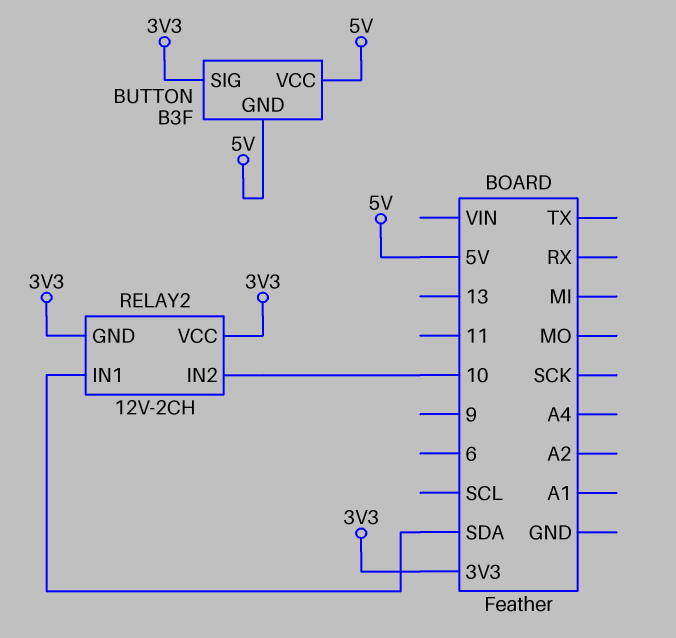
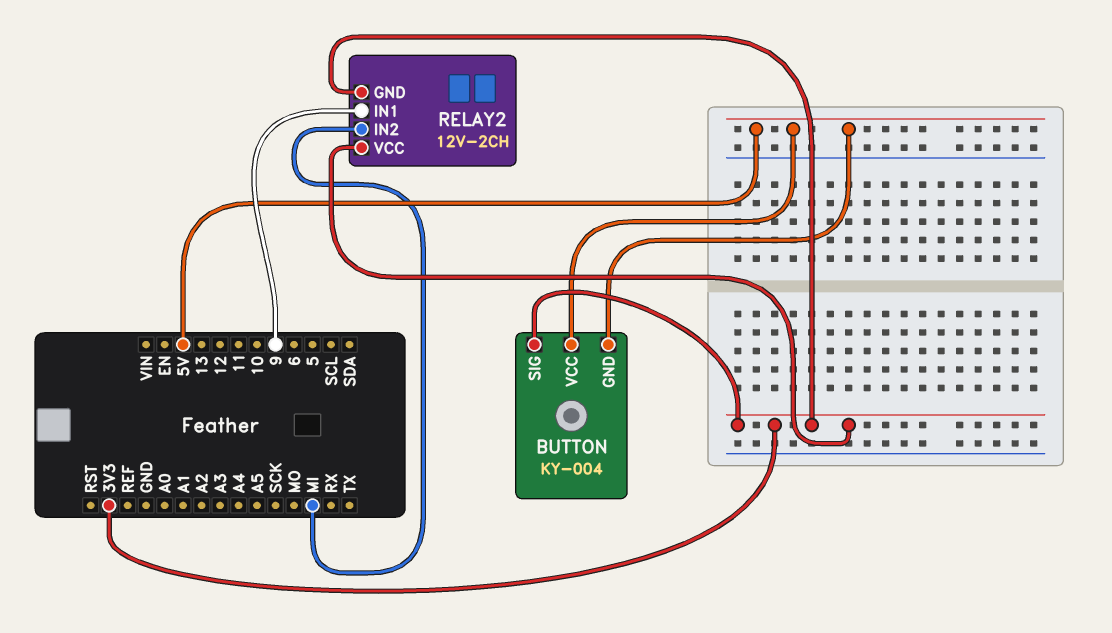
BUTTON: B3F -> KY-004
RELAY2 pin IN1: SDA -> 9
RELAY2 pin IN2: 10 -> MI

